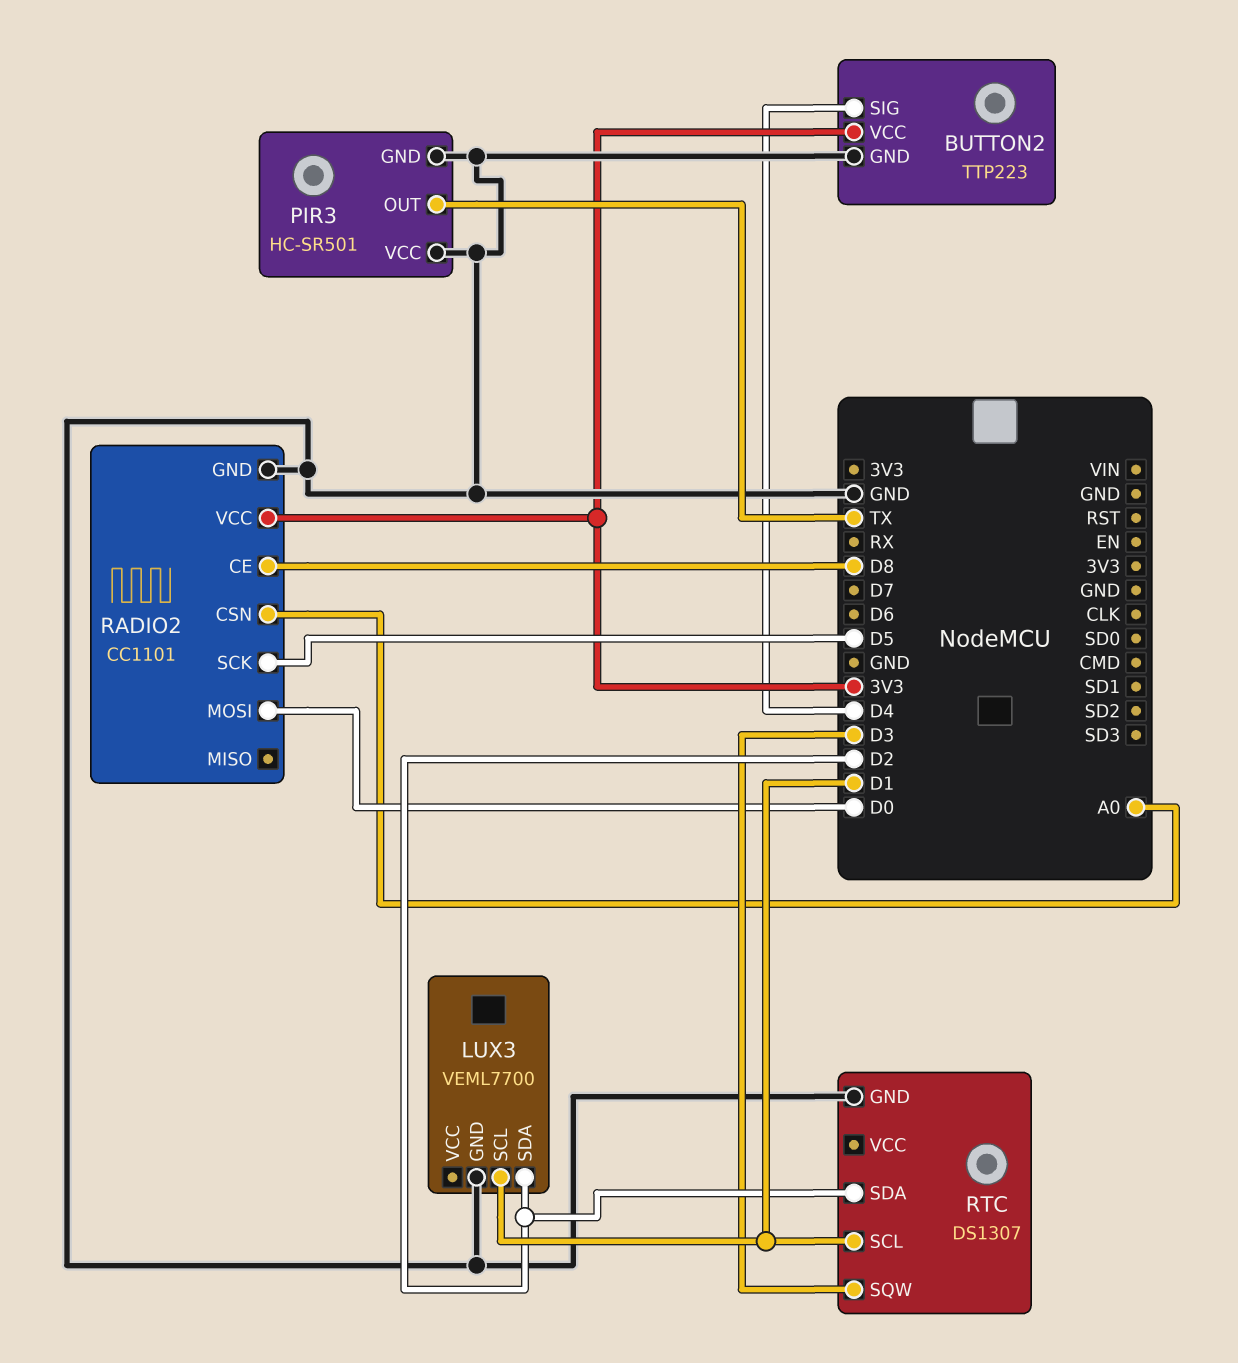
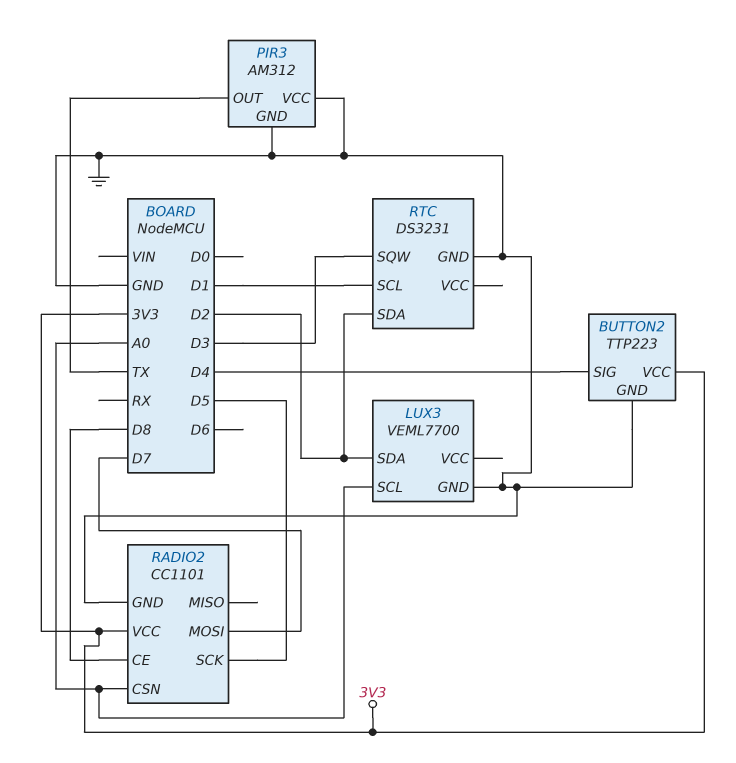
LUX3 pin SCL: D1 -> A0
PIR3: HC-SR501 -> AM312
RADIO2 pin MOSI: D0 -> D7
RTC: DS1307 -> DS3231

